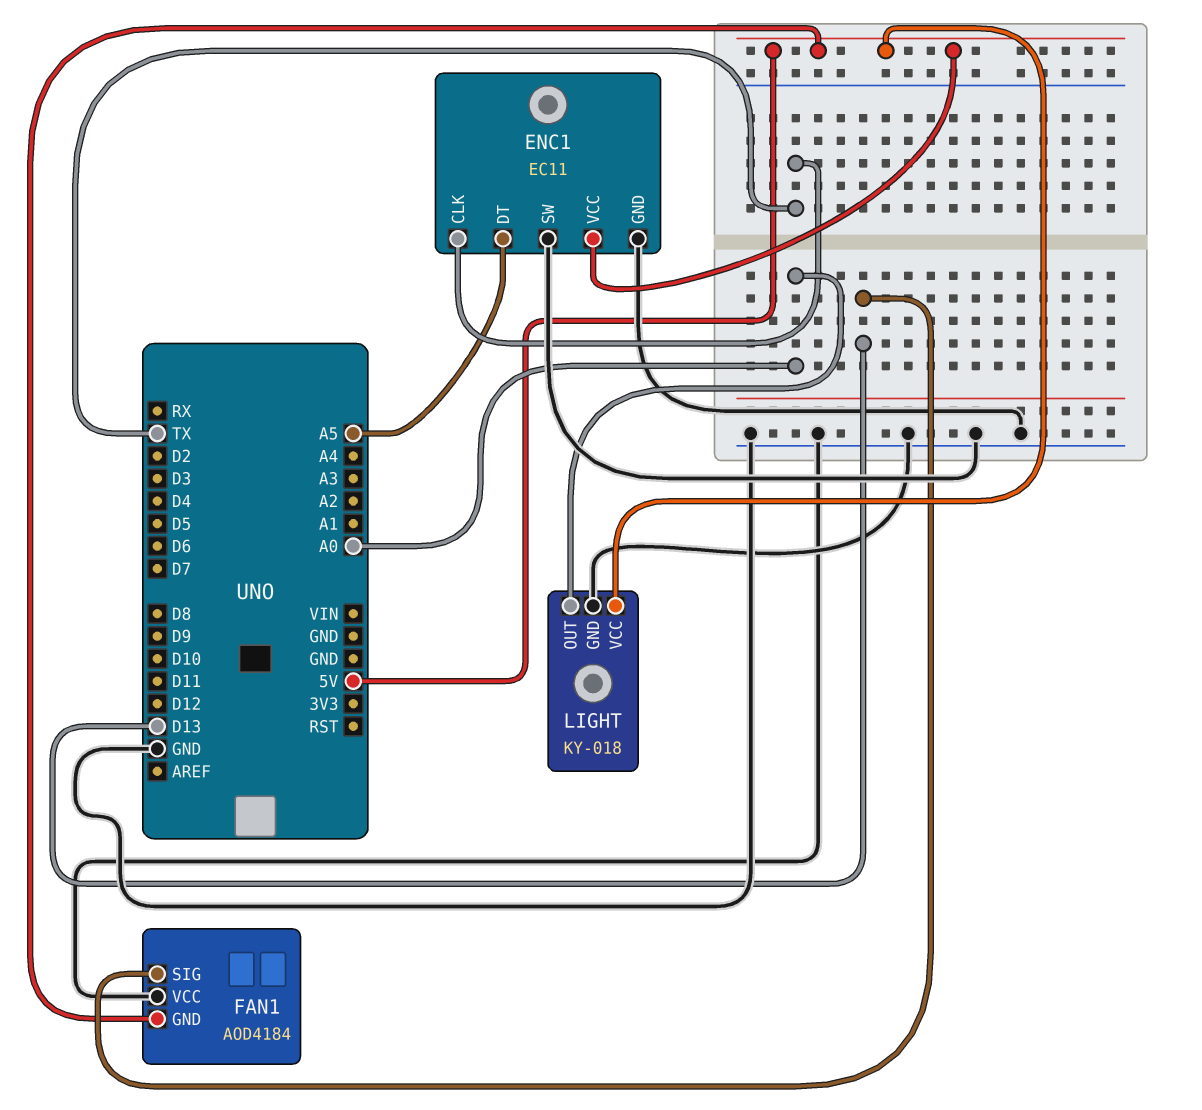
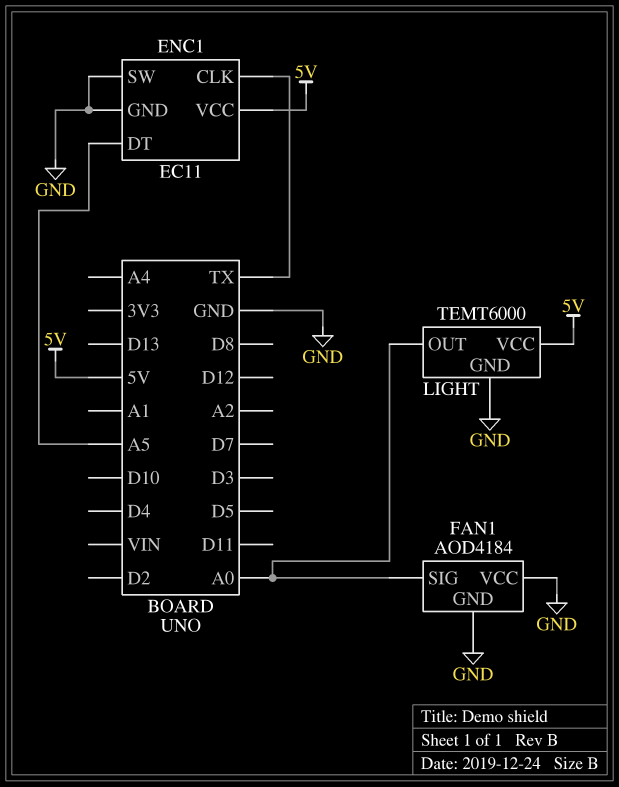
FAN1 pin GND: 5V -> GND
FAN1 pin SIG: D13 -> A0
LIGHT: KY-018 -> TEMT6000

